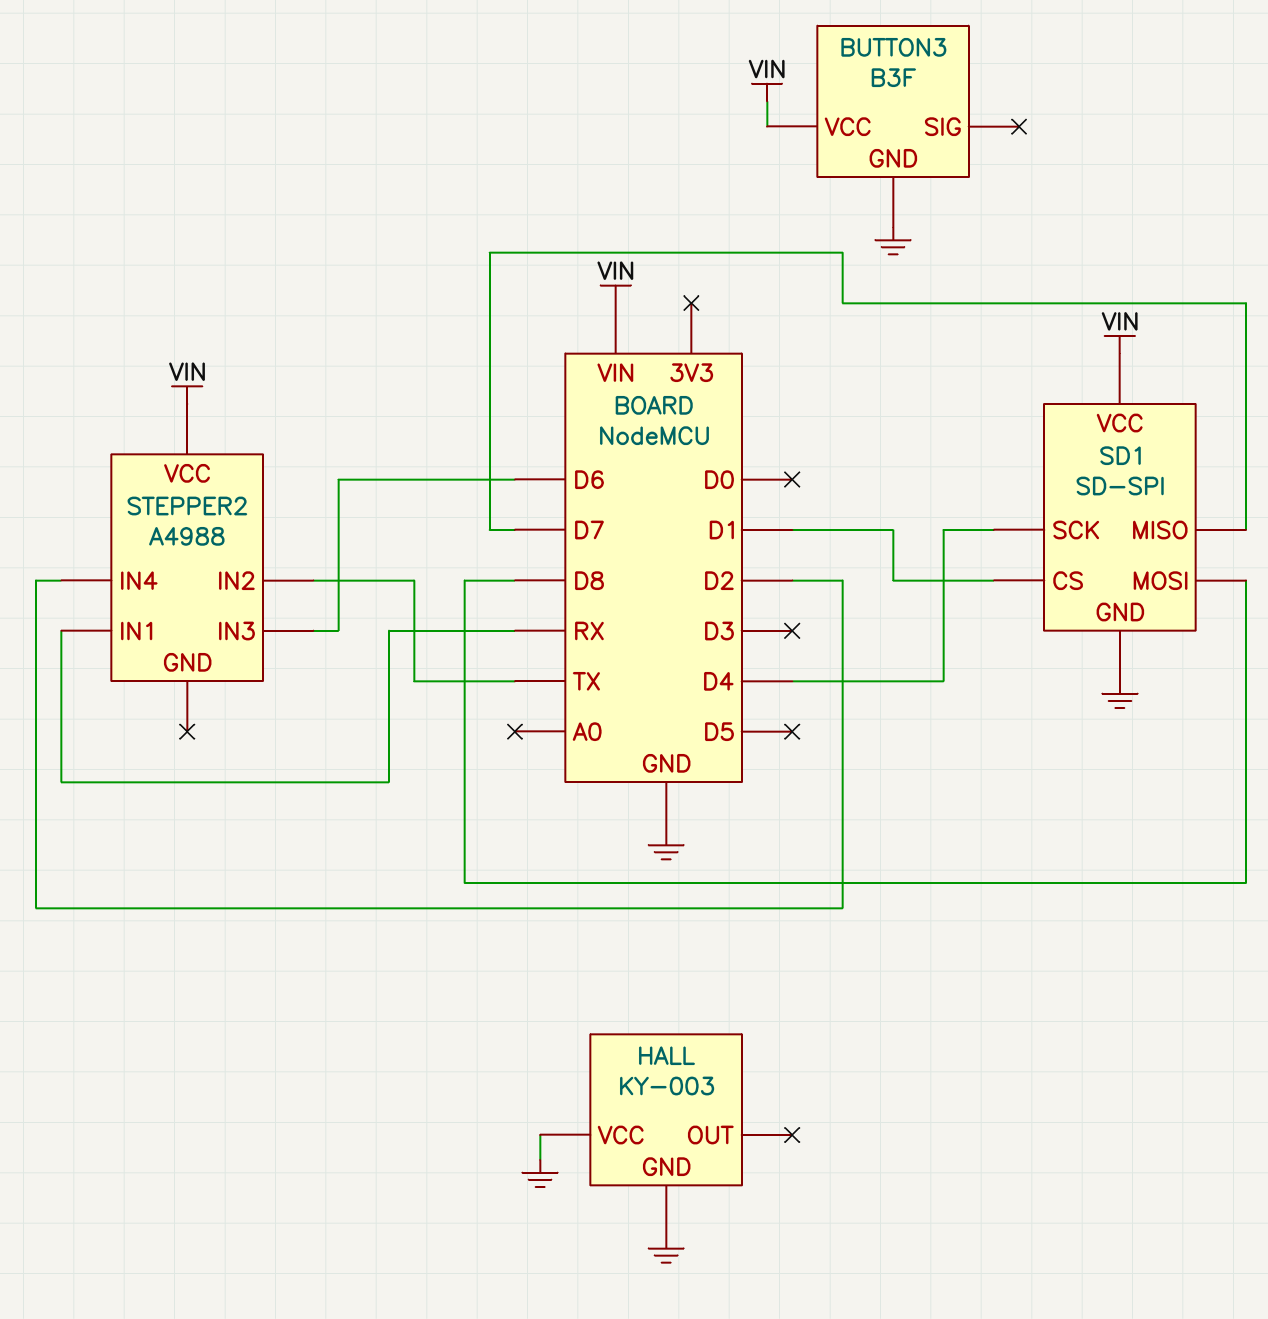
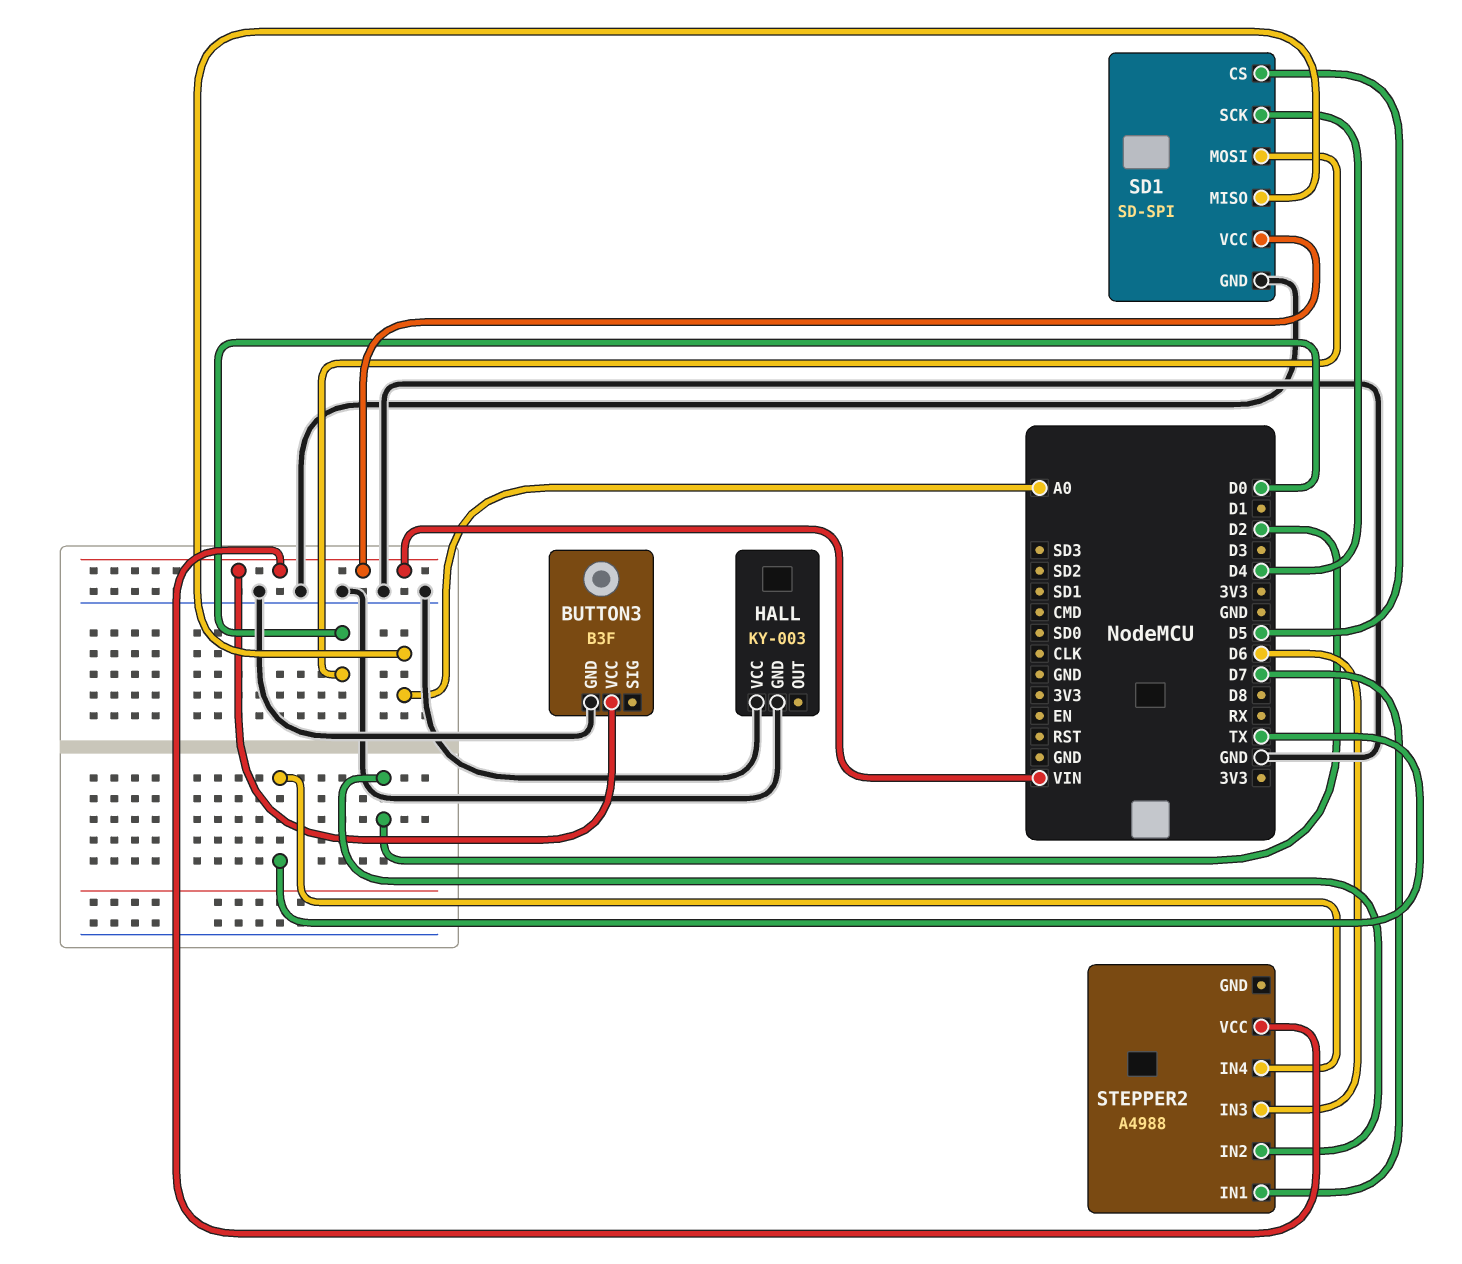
SD1 pin CS: D1 -> D5
SD1 pin MISO: D7 -> A0
SD1 pin MOSI: D8 -> D0
STEPPER2 pin IN1: RX -> D7
STEPPER2 pin IN2: TX -> D2
STEPPER2 pin IN4: D2 -> TX

